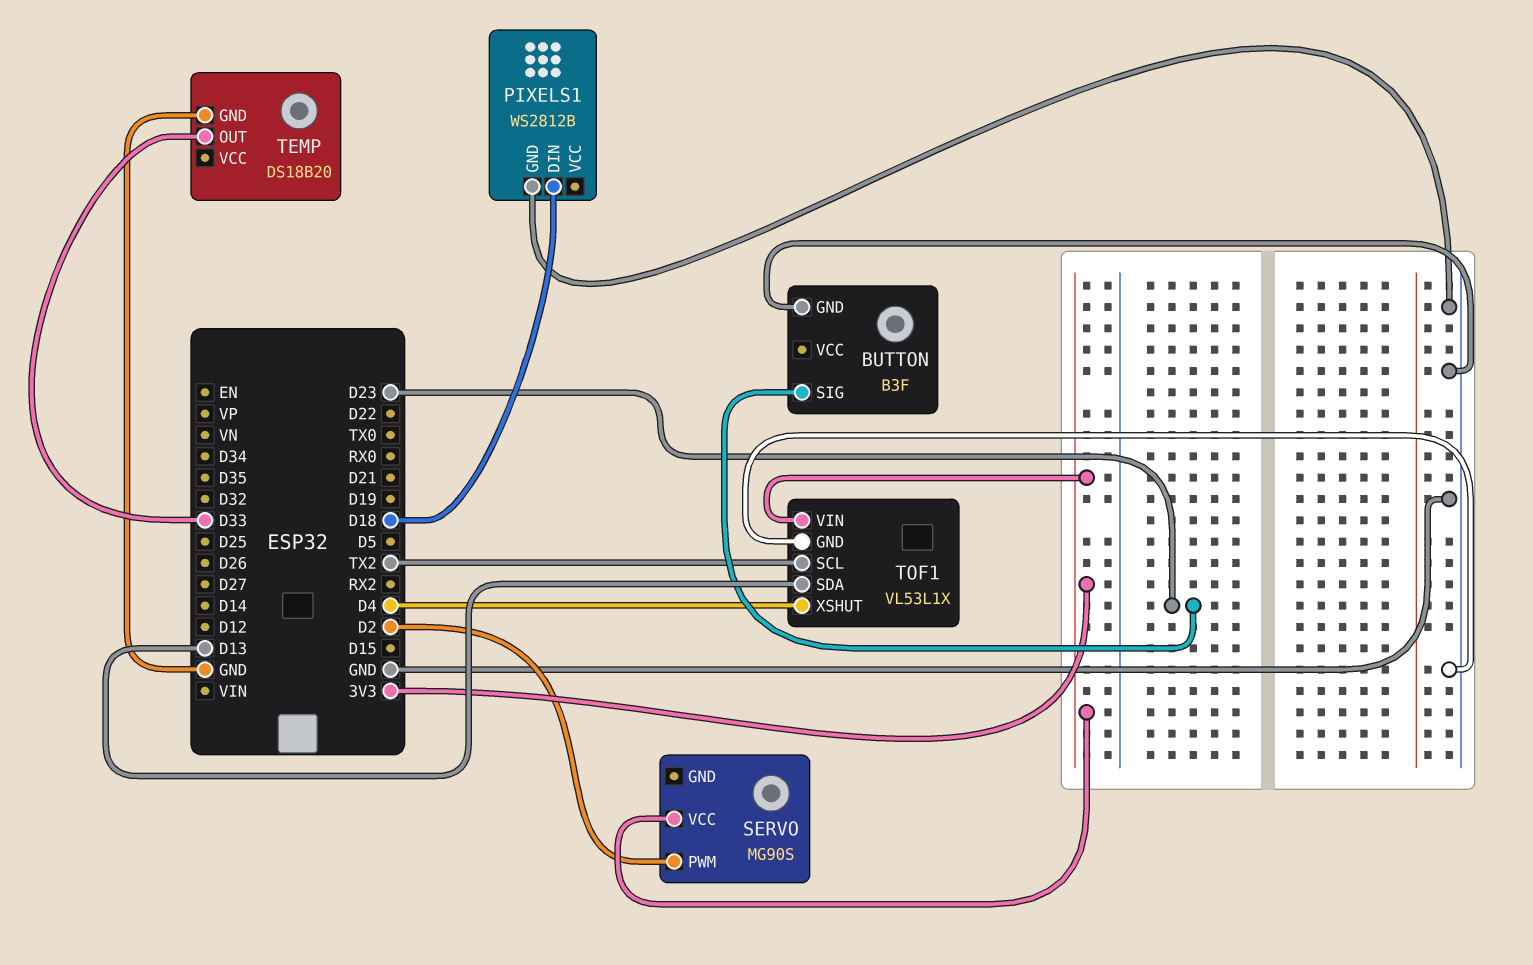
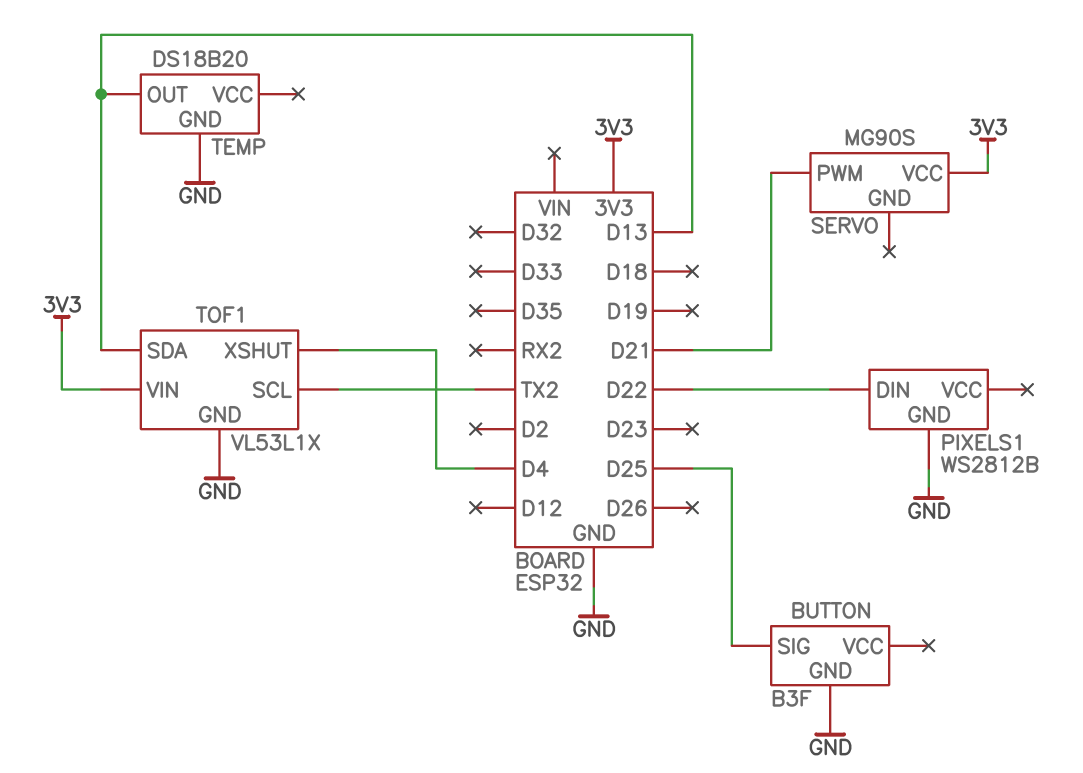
BUTTON pin SIG: D23 -> D25
PIXELS1 pin DIN: D18 -> D22
SERVO pin PWM: D2 -> D21
TEMP pin OUT: D33 -> D13

